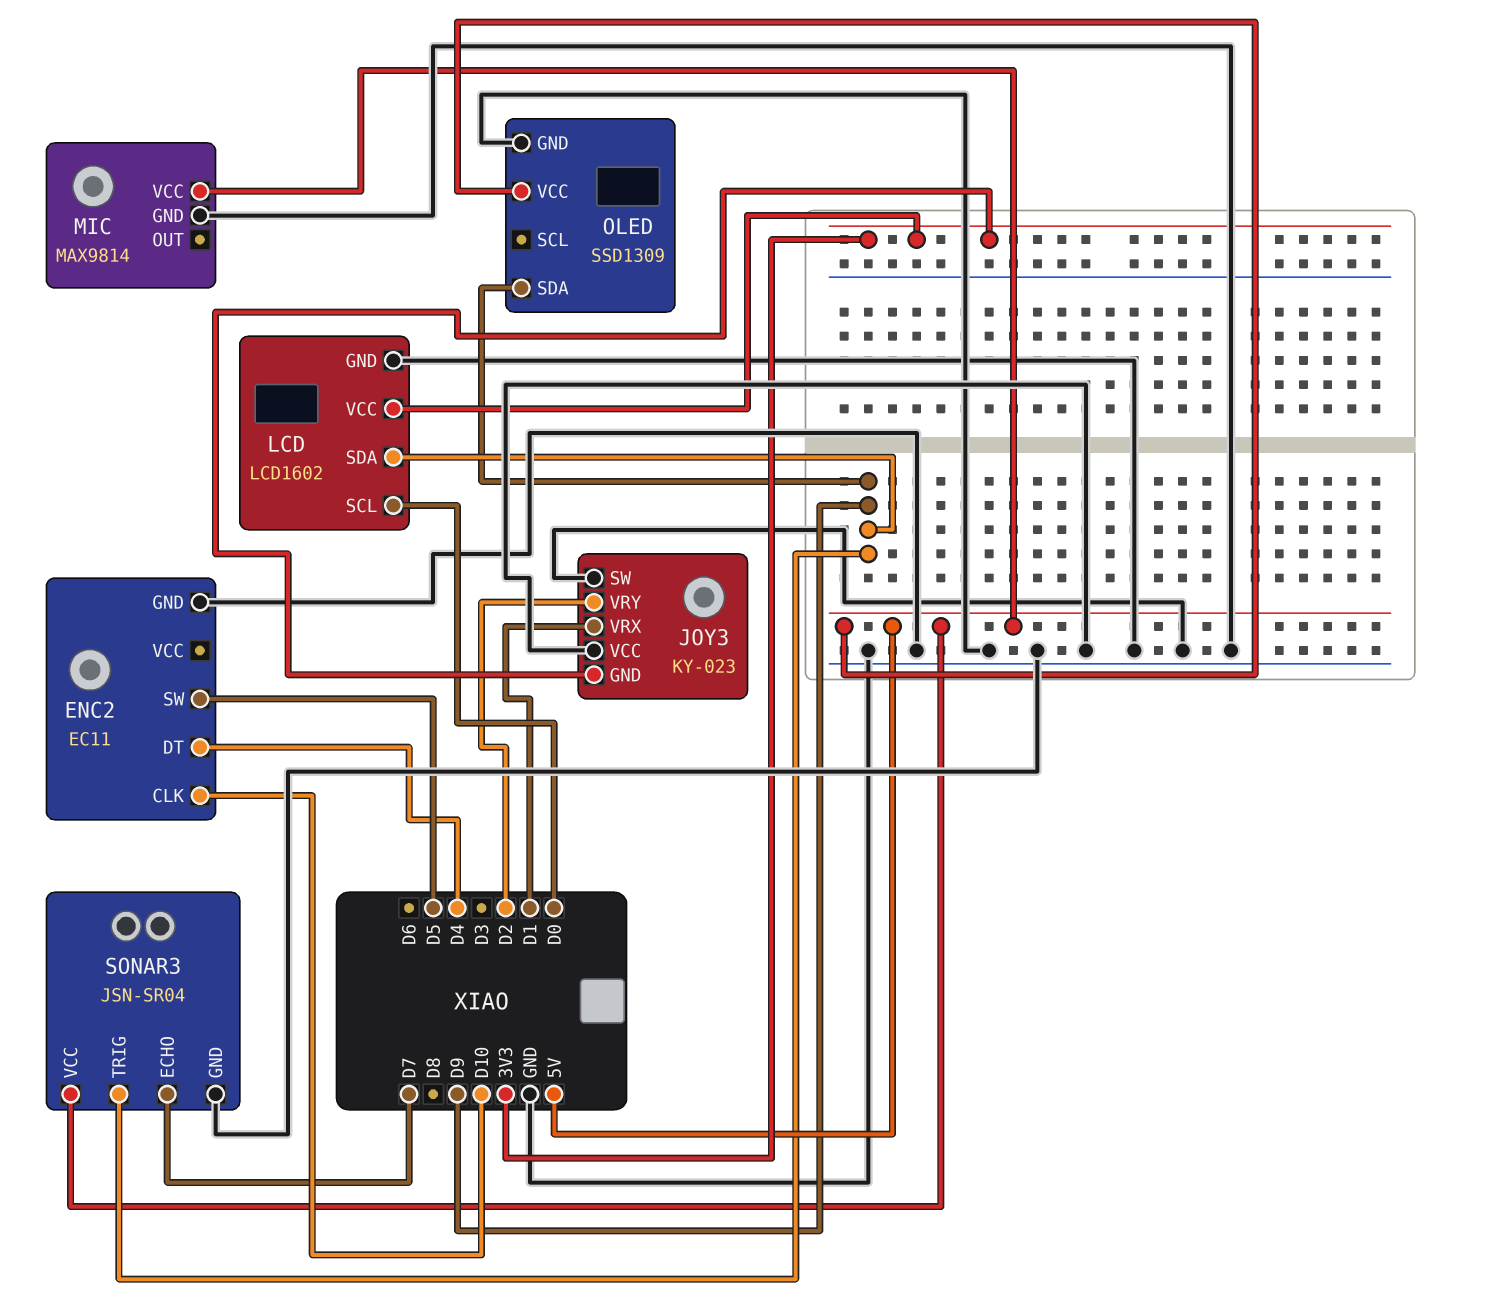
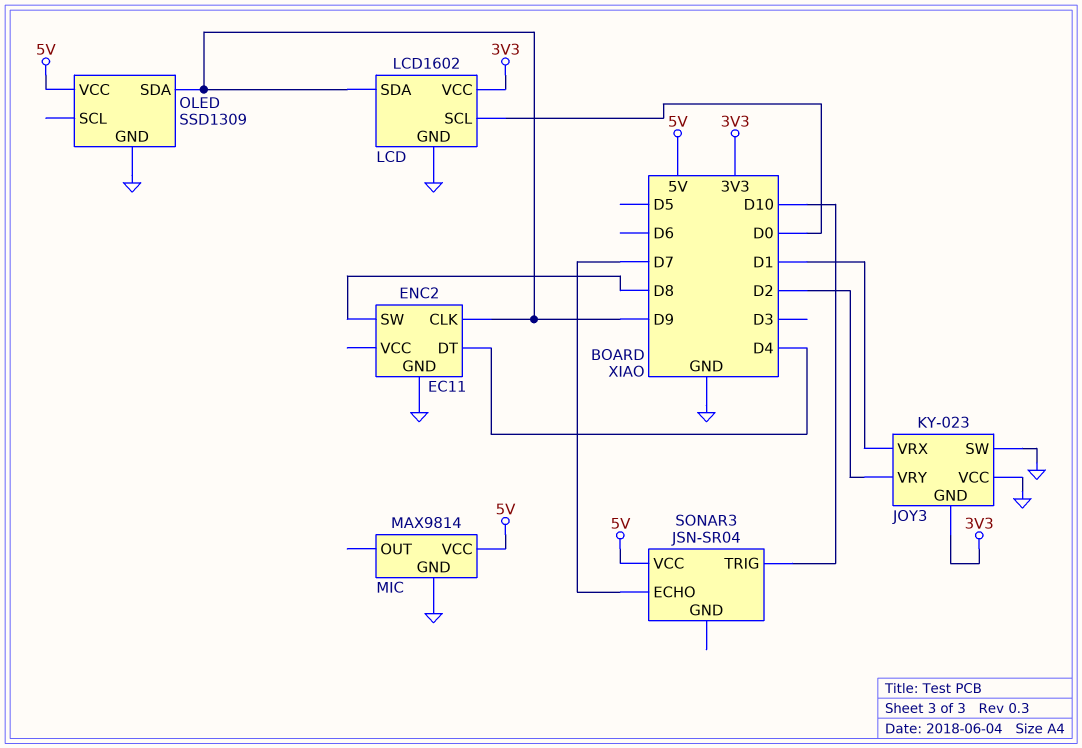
ENC2 pin CLK: D10 -> D9
ENC2 pin SW: D5 -> D8
SONAR3 pin GND: GND -> none
SONAR3 pin TRIG: D9 -> D10

